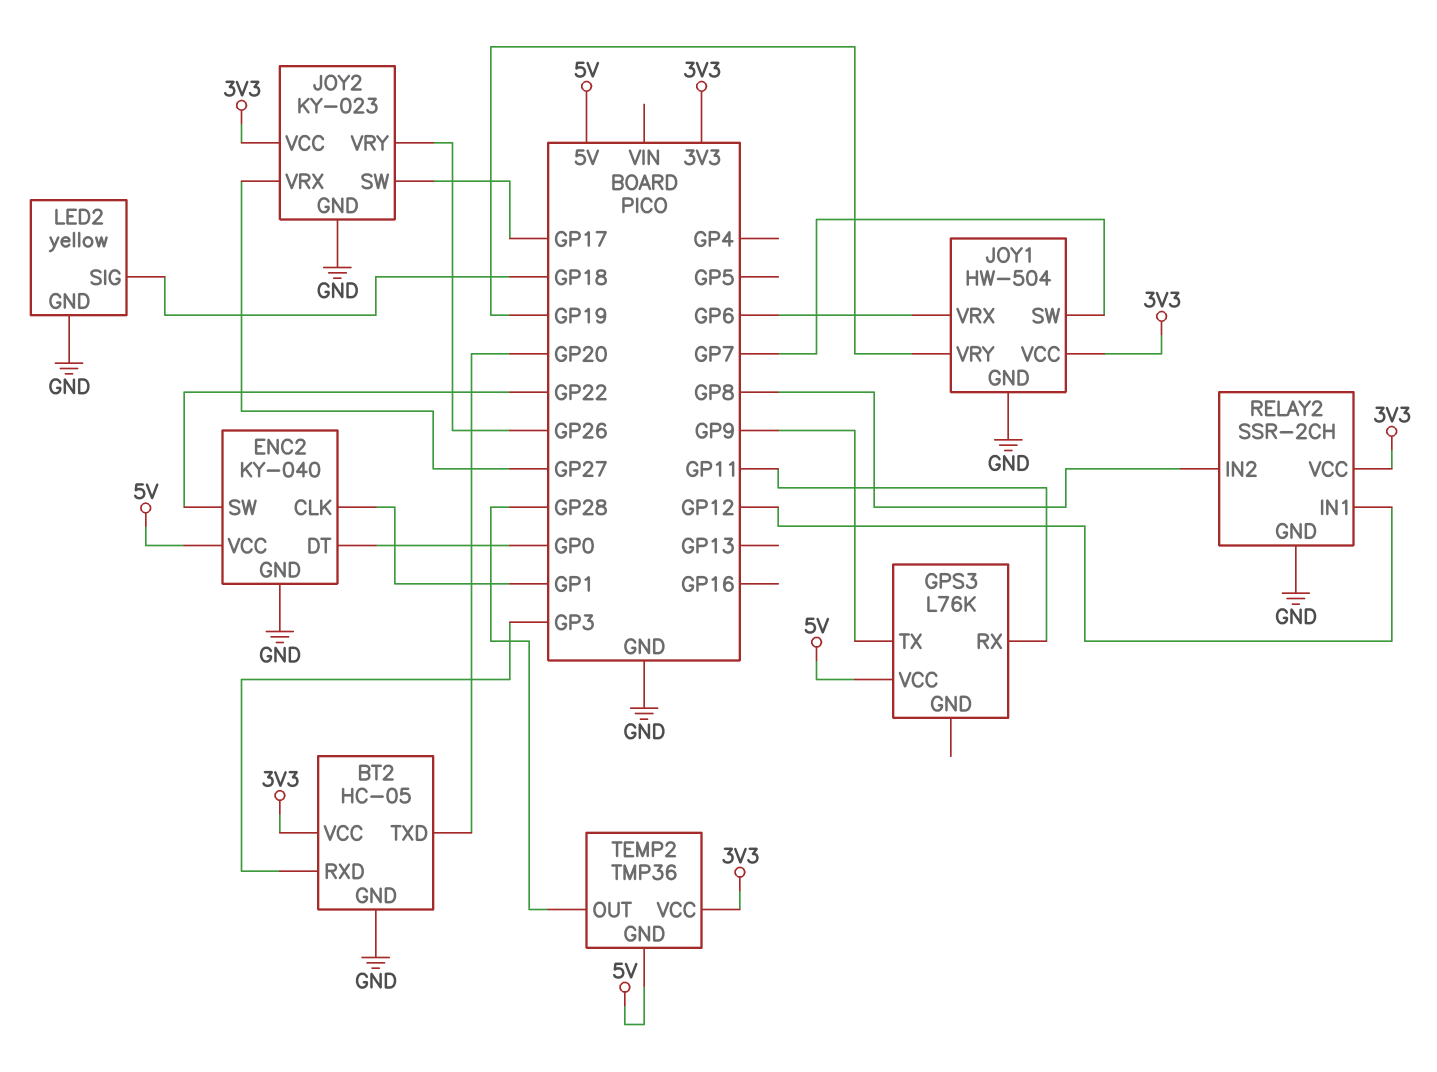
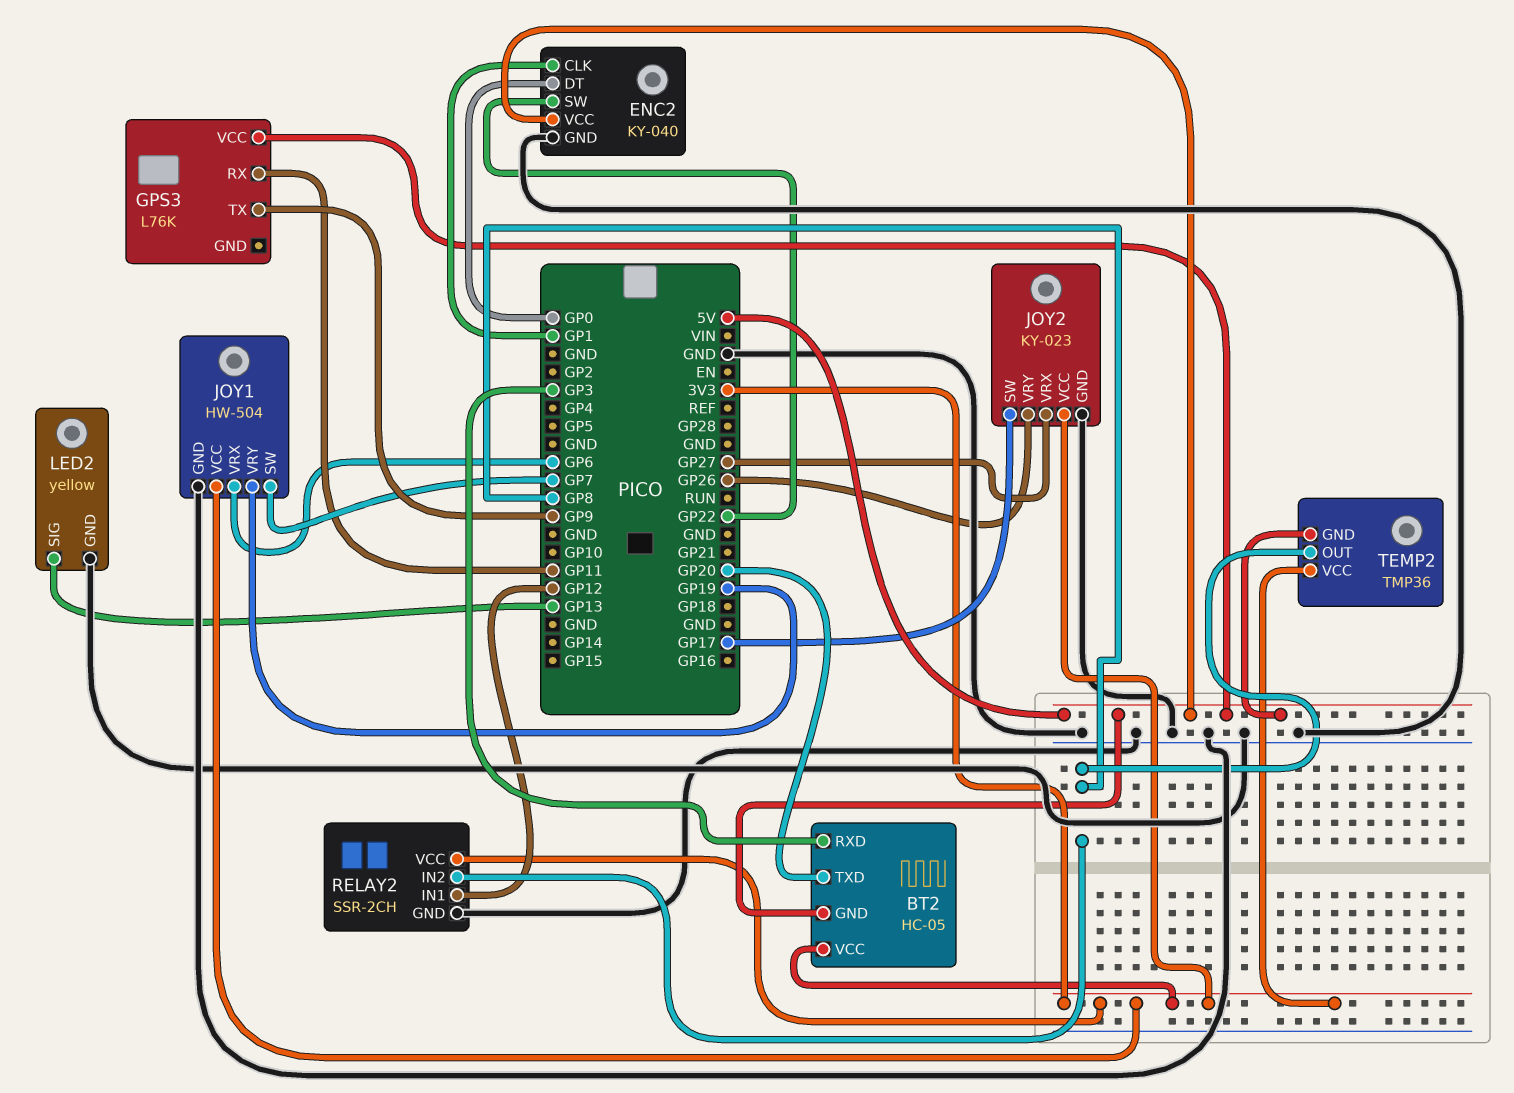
BT2 pin GND: GND -> 5V
LED2 pin SIG: GP18 -> GP13
TEMP2 pin OUT: GP28 -> GP8

